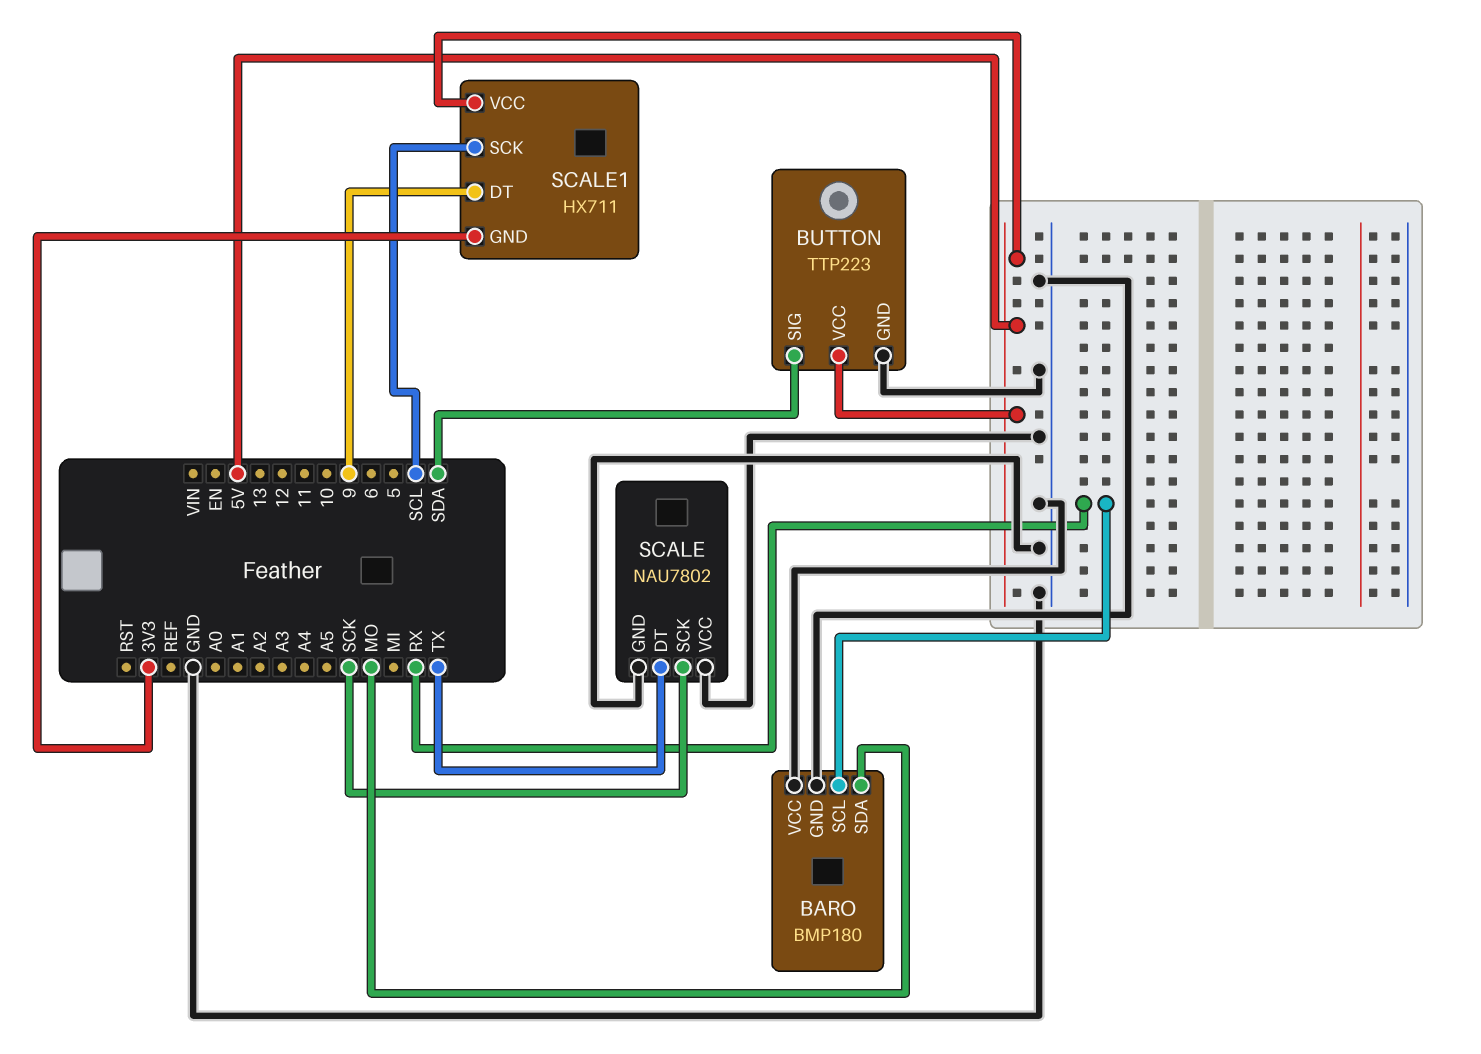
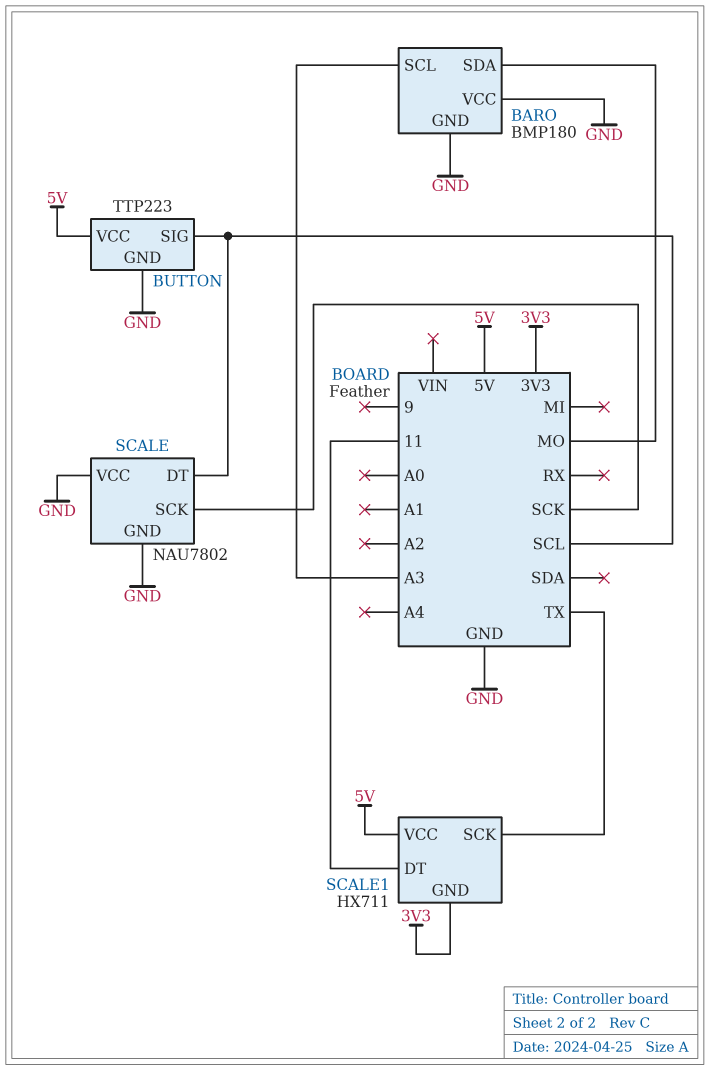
BARO pin SCL: RX -> A3
BUTTON pin SIG: SDA -> SCL
SCALE pin DT: TX -> SCL
SCALE1 pin DT: 9 -> 11
SCALE1 pin SCK: SCL -> TX

